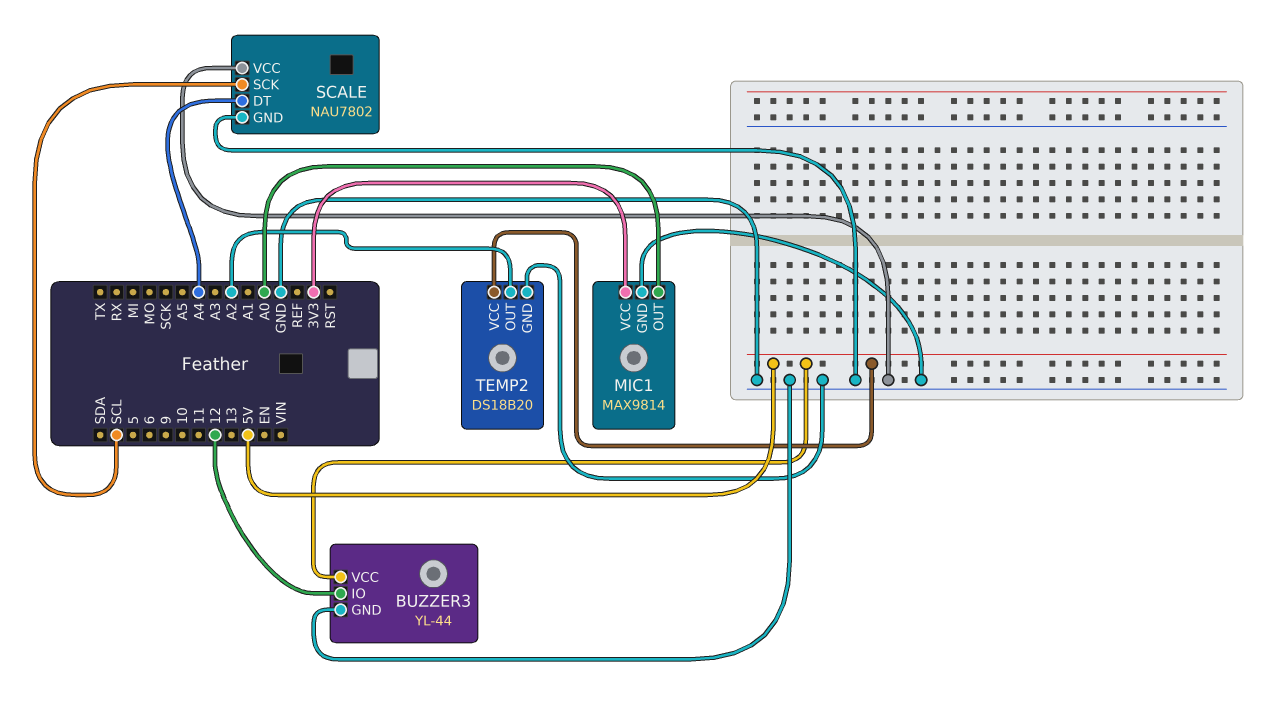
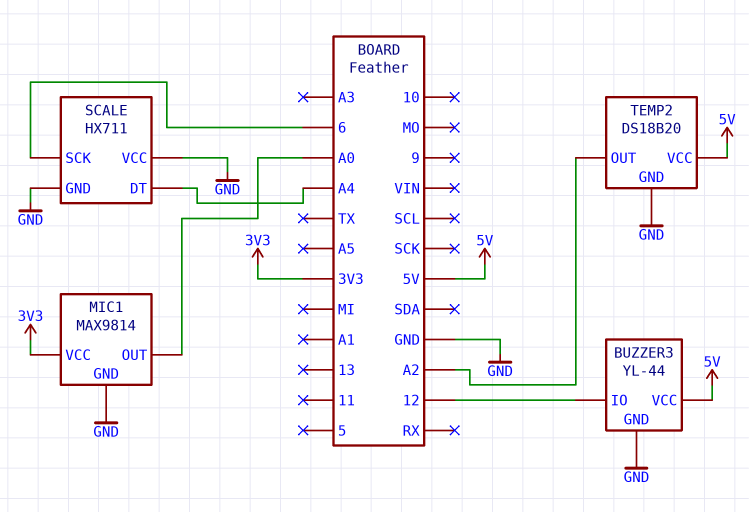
SCALE: NAU7802 -> HX711
SCALE pin SCK: SCL -> 6

